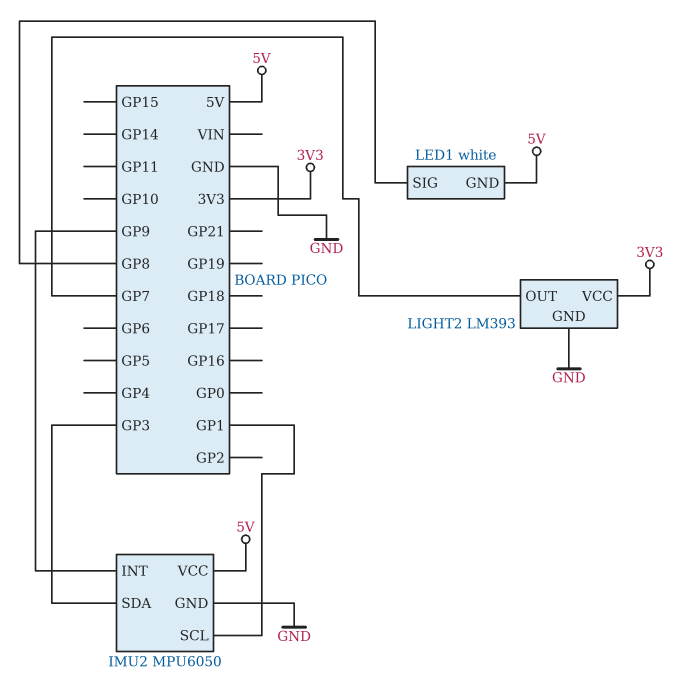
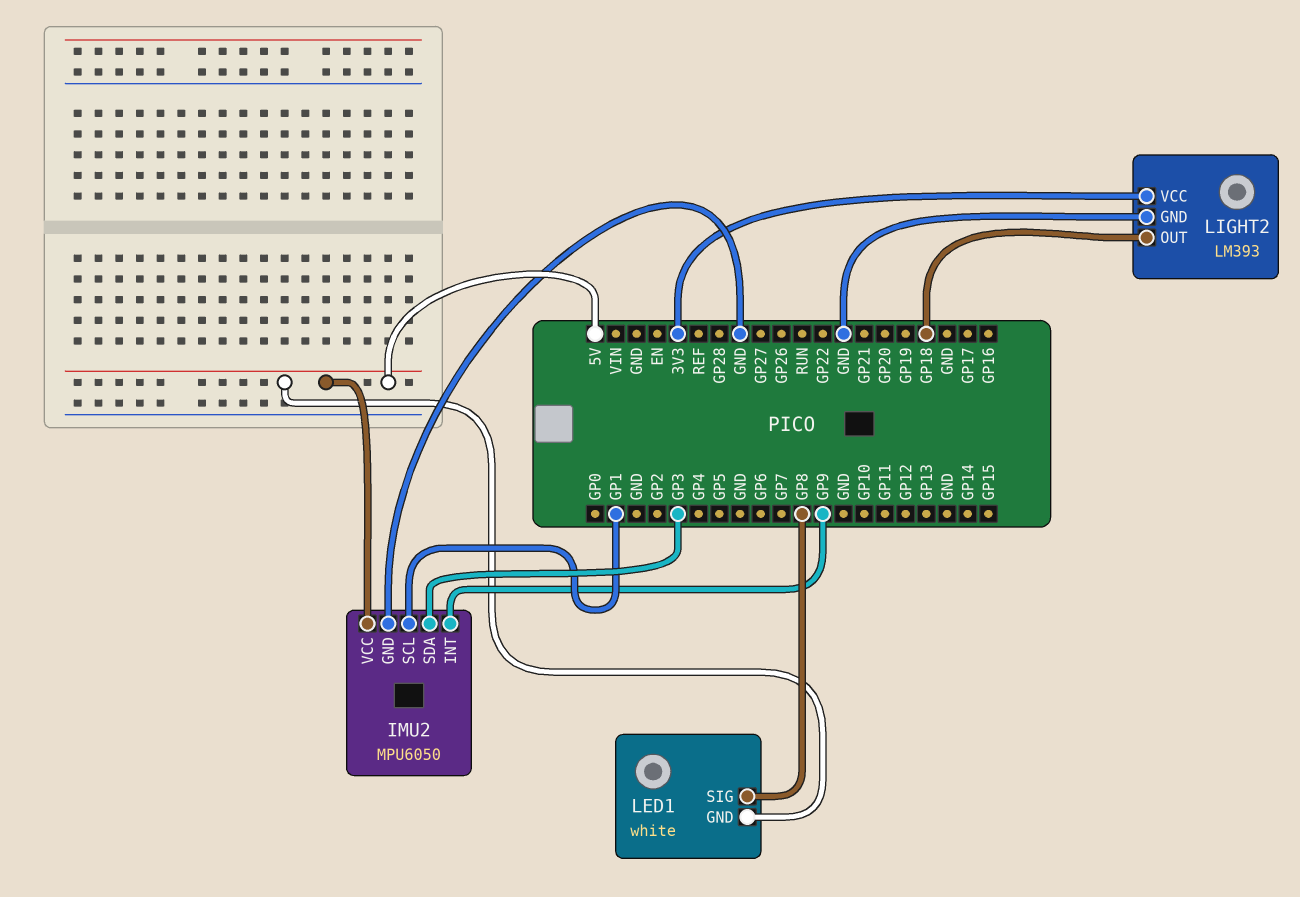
LIGHT2 pin OUT: GP7 -> GP18

